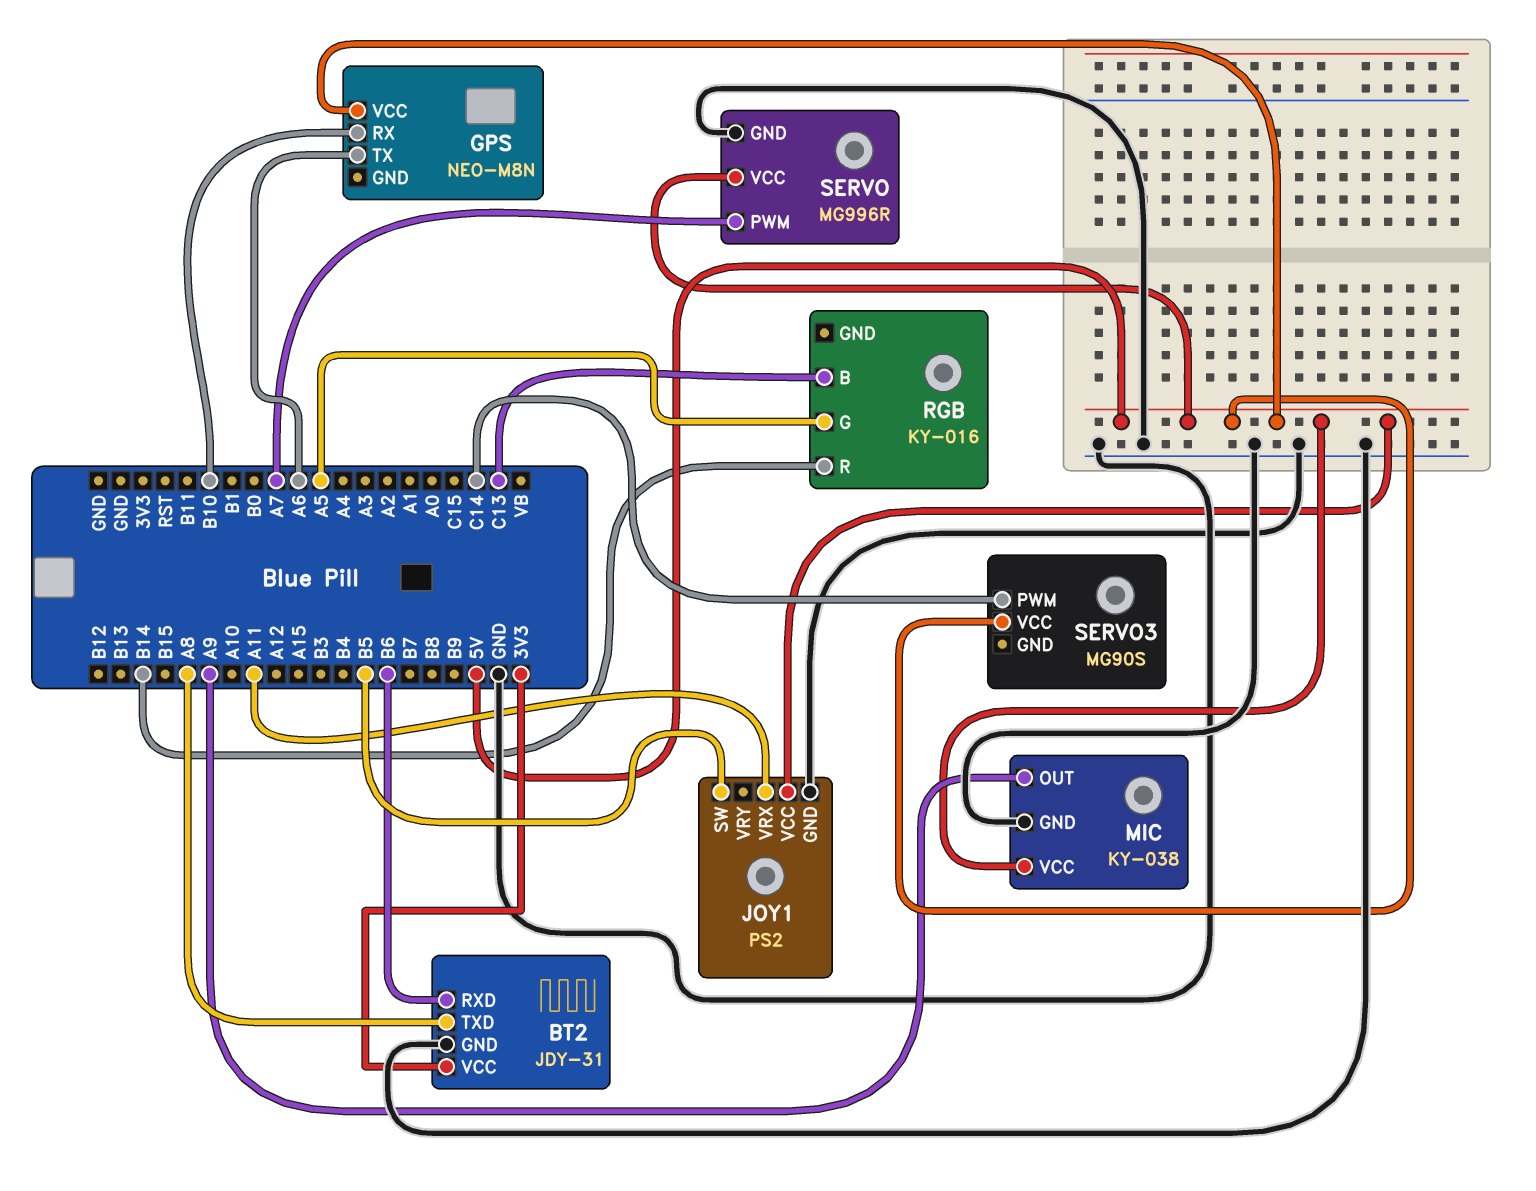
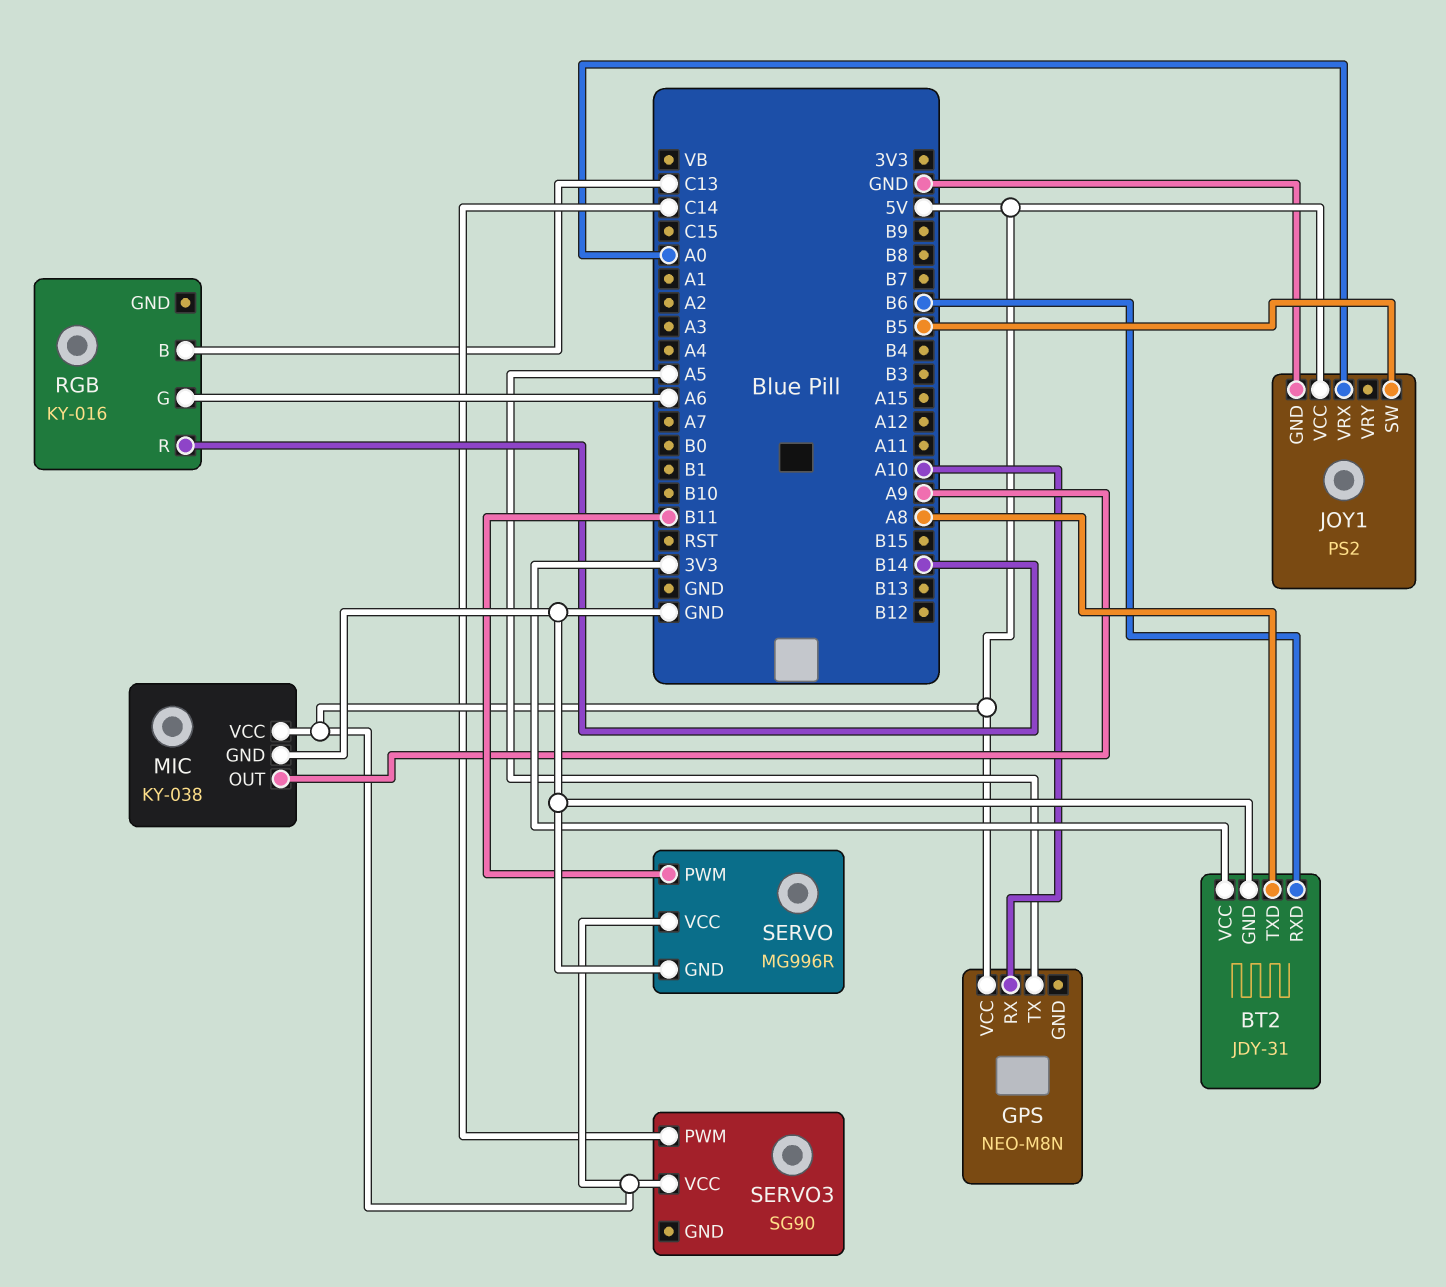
GPS pin RX: B10 -> A10
GPS pin TX: A6 -> A5
JOY1 pin VRX: A11 -> A0
RGB pin G: A5 -> A6
SERVO pin PWM: A7 -> B11
SERVO3: MG90S -> SG90

